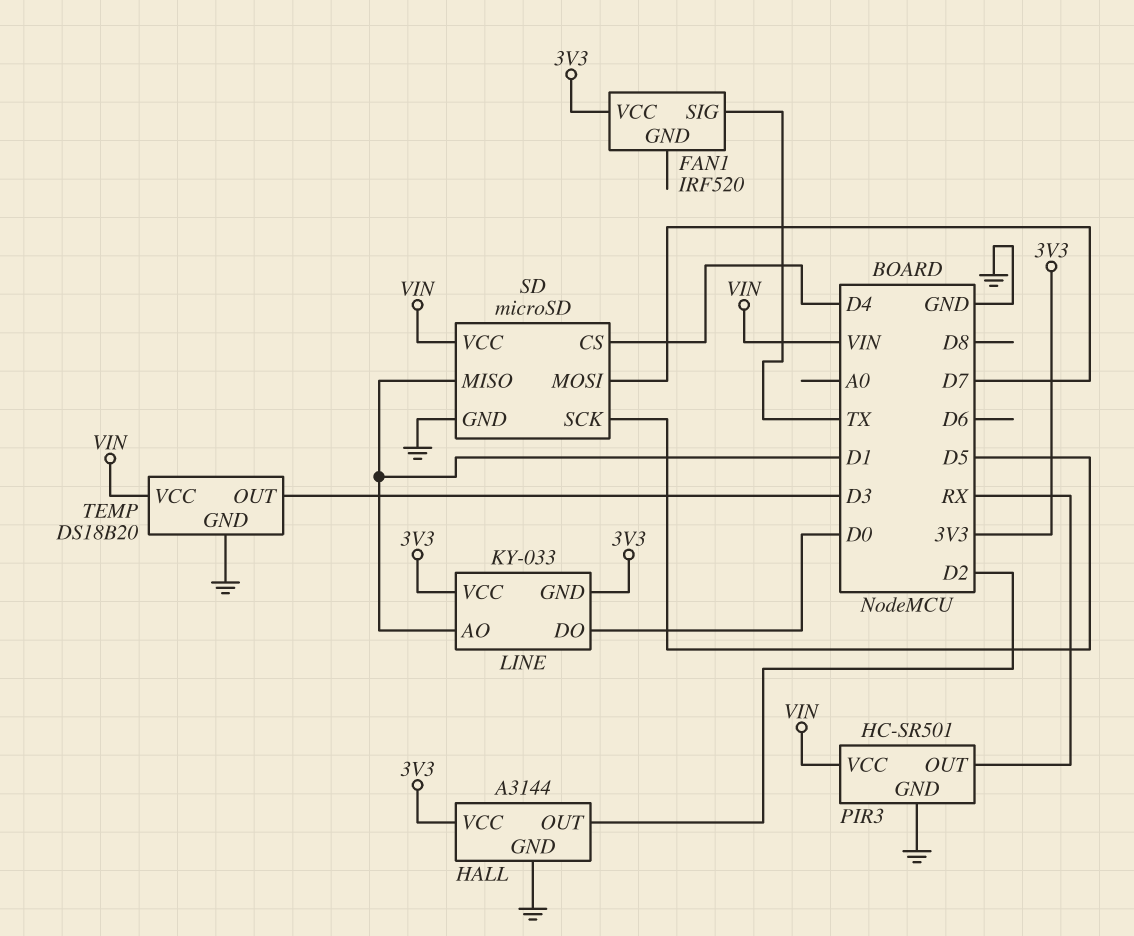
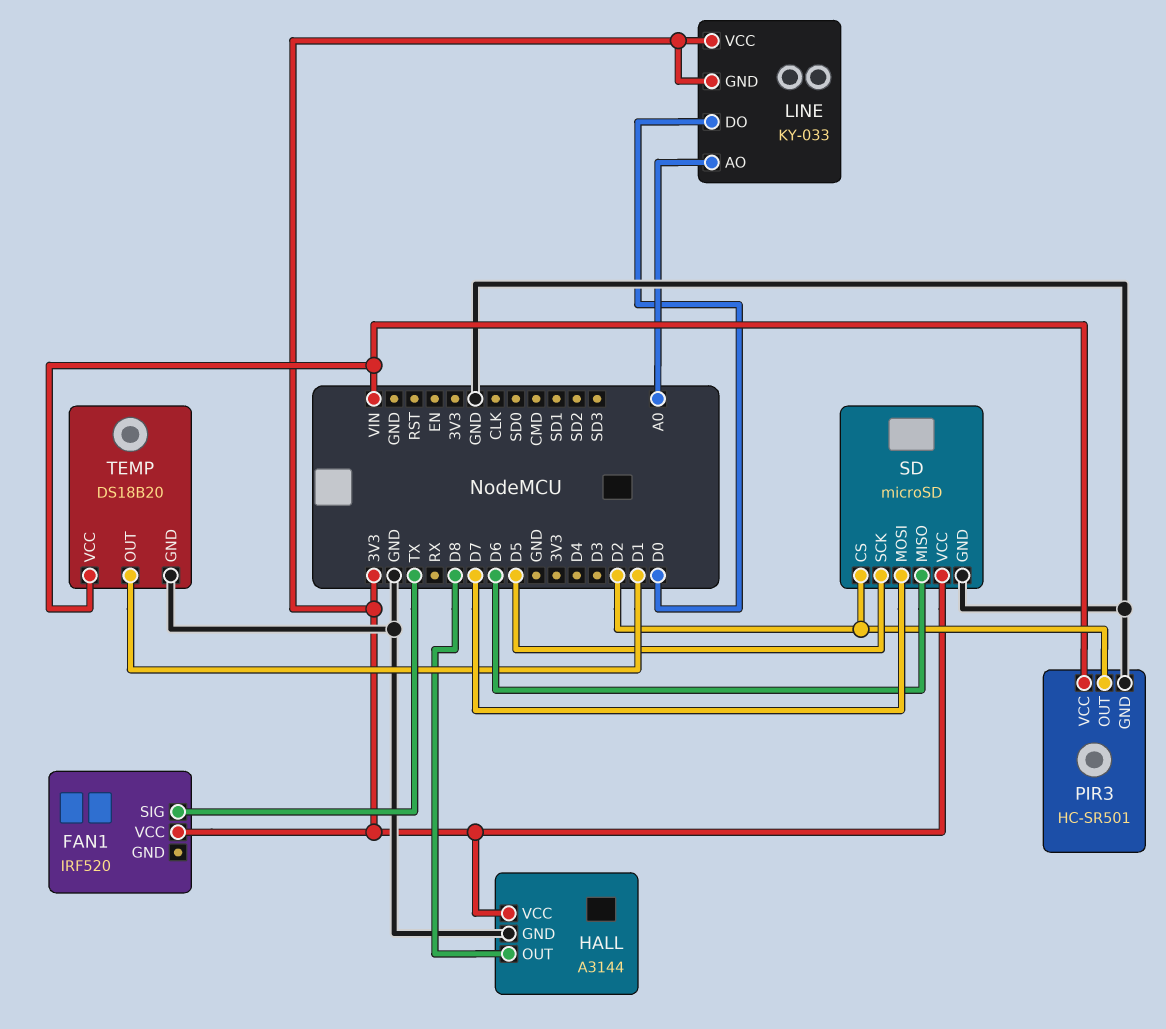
HALL pin OUT: D2 -> D8
LINE pin AO: D1 -> A0
PIR3 pin OUT: RX -> D2
SD pin CS: D4 -> D2
SD pin MISO: D1 -> D6
SD pin VCC: VIN -> 3V3
TEMP pin OUT: D3 -> D1

